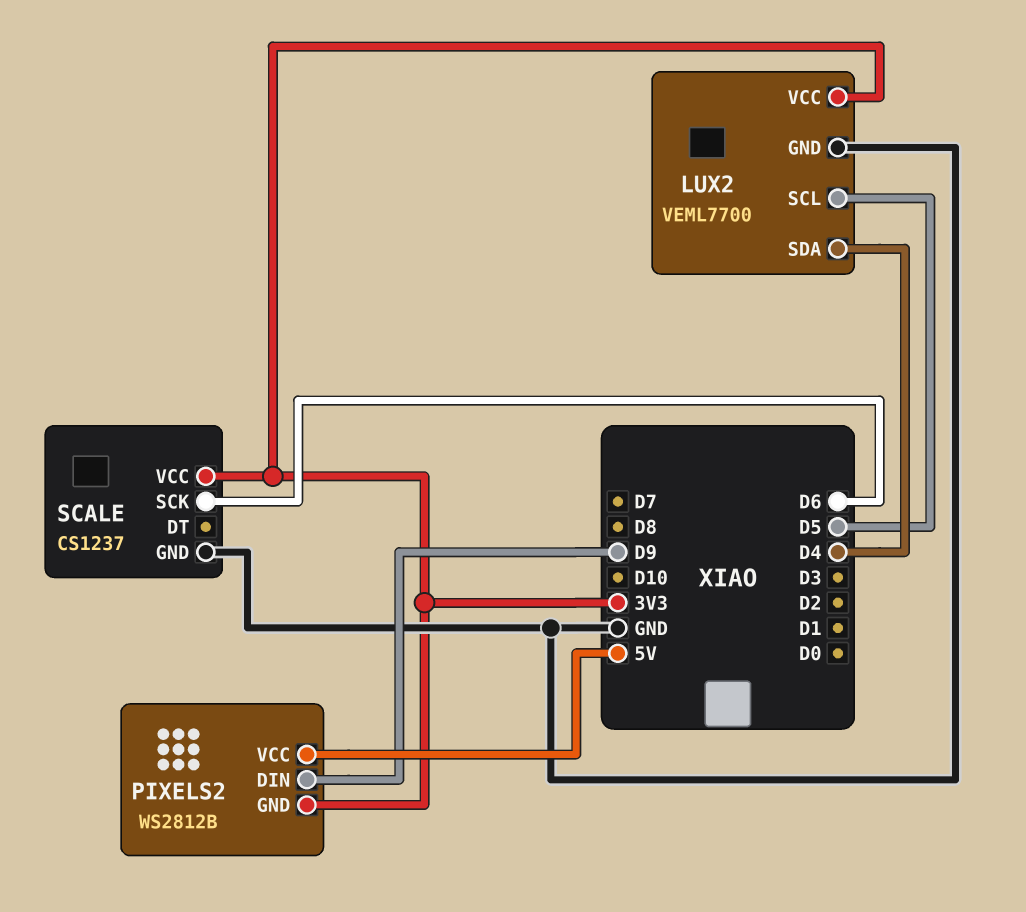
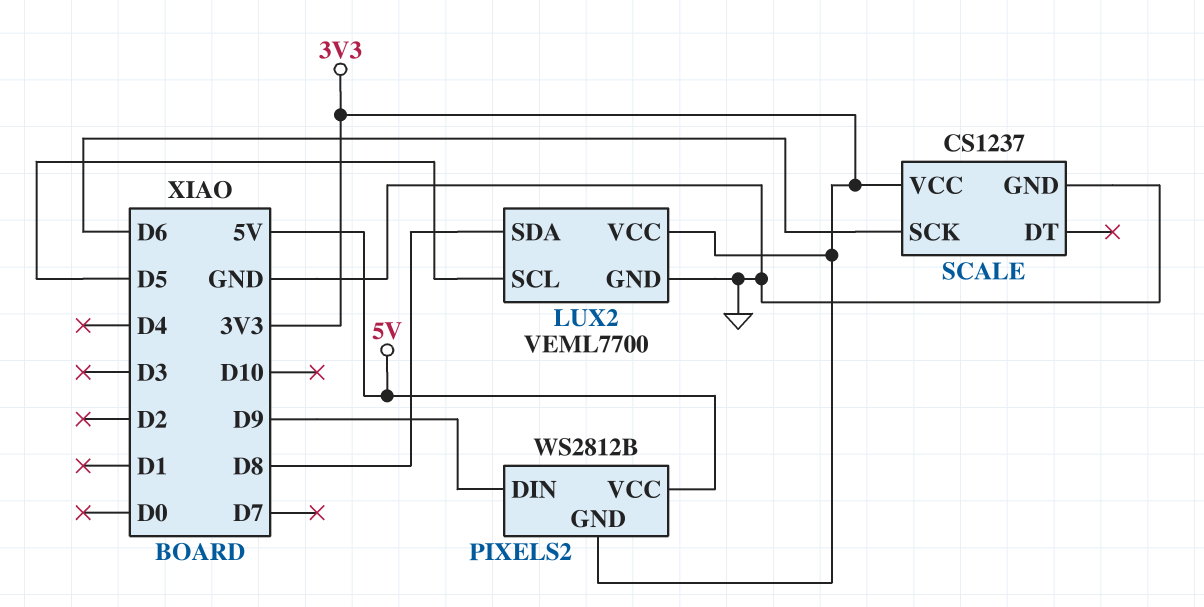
LUX2 pin SDA: D4 -> D8

